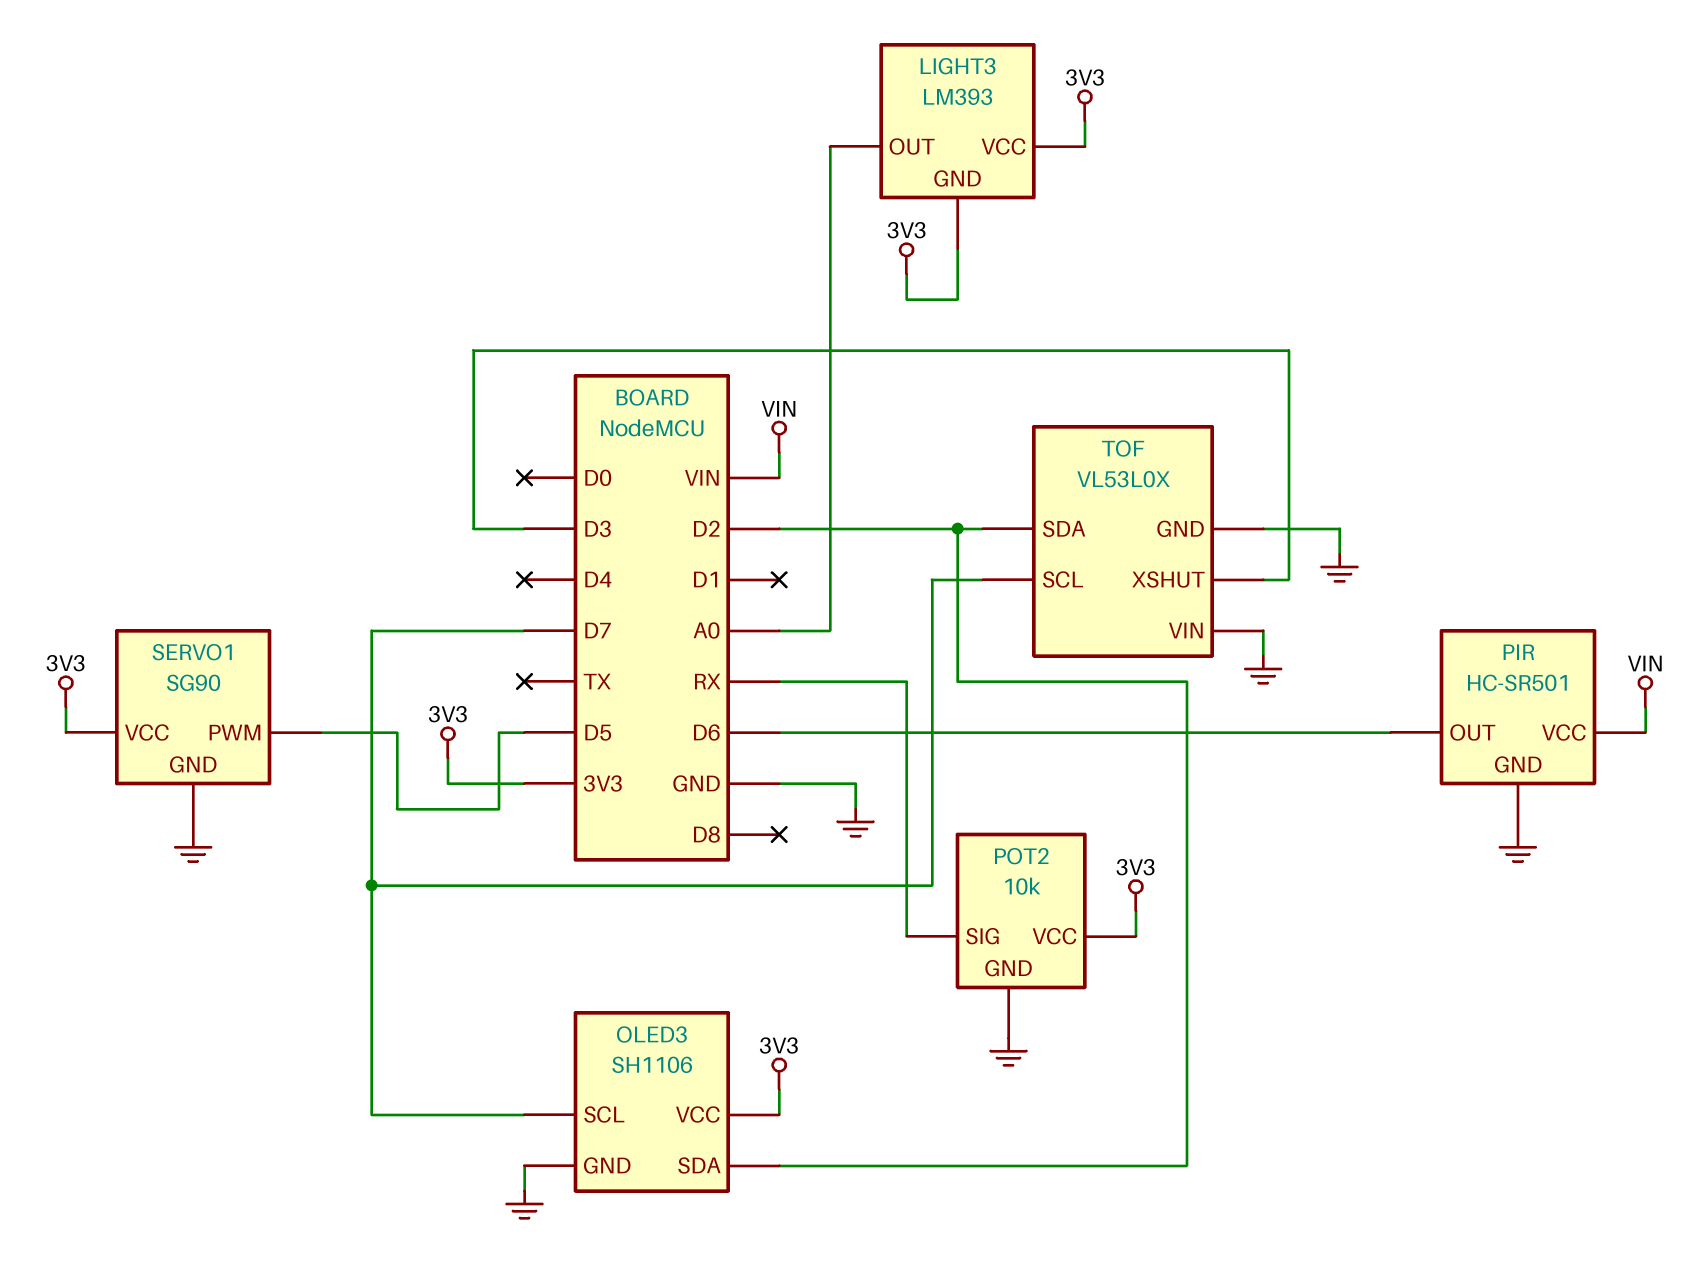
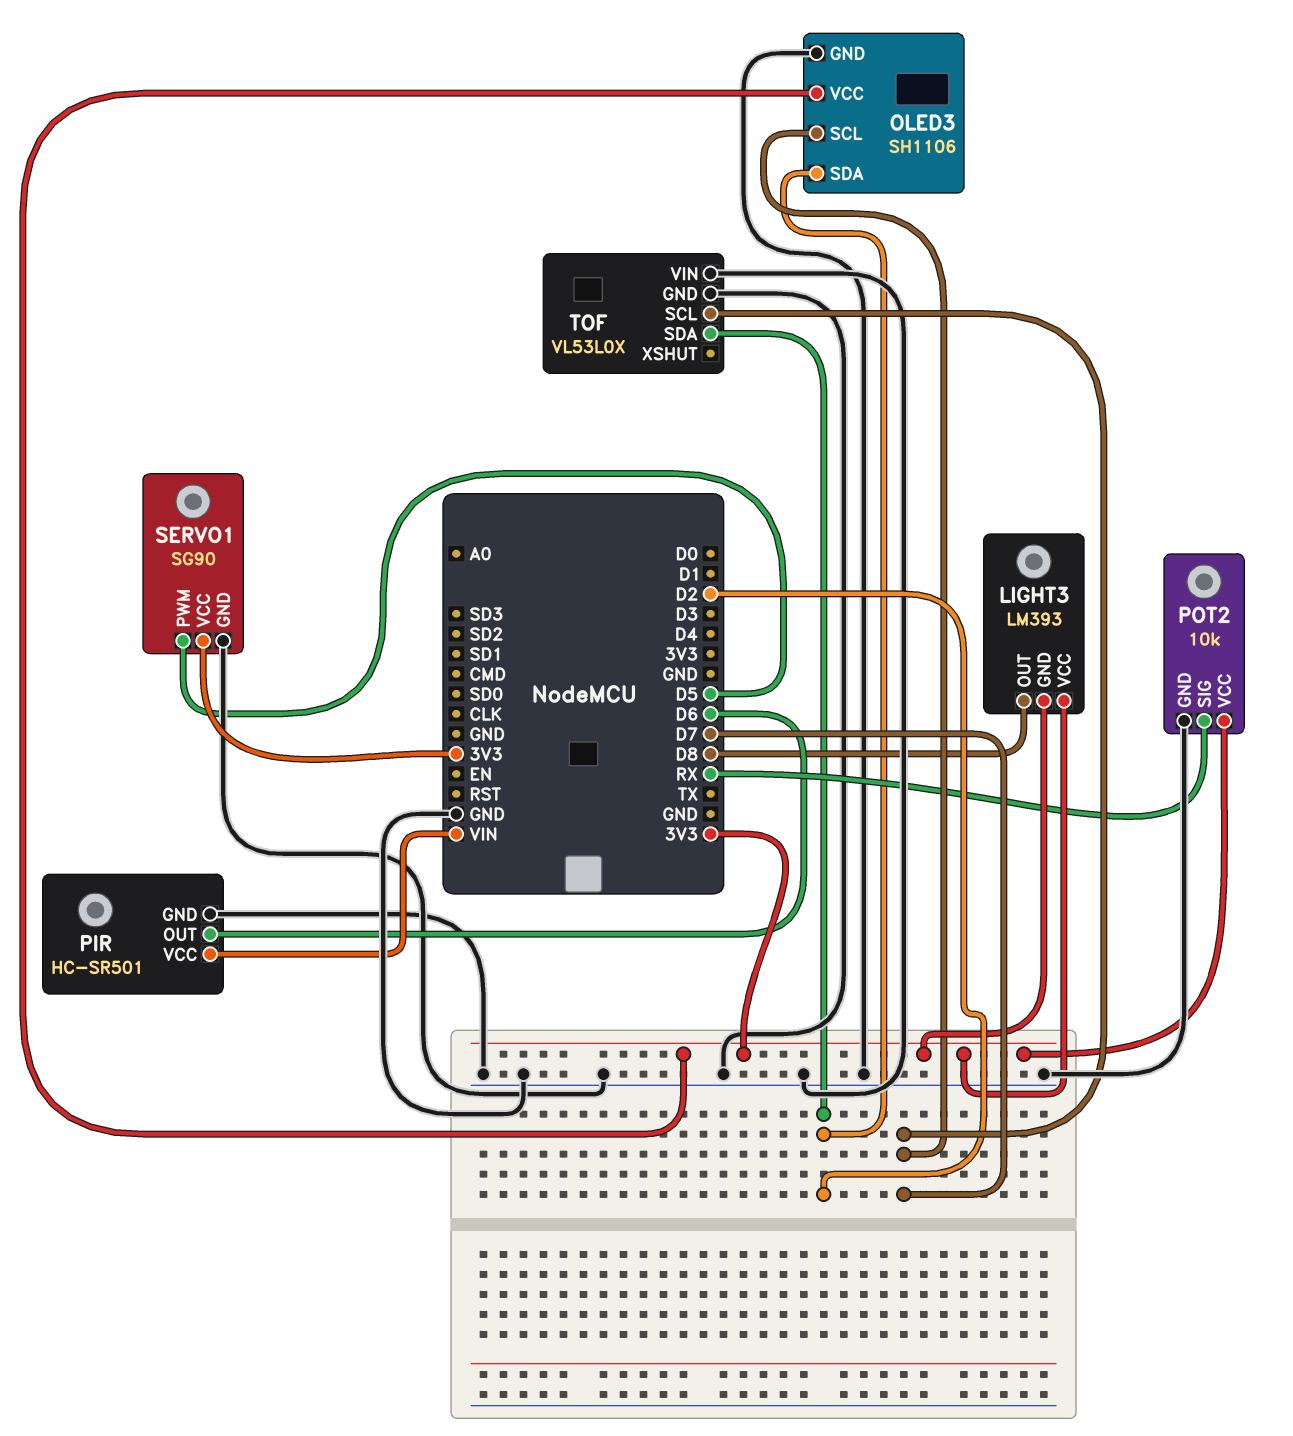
LIGHT3 pin OUT: A0 -> D8
TOF pin XSHUT: D3 -> none

